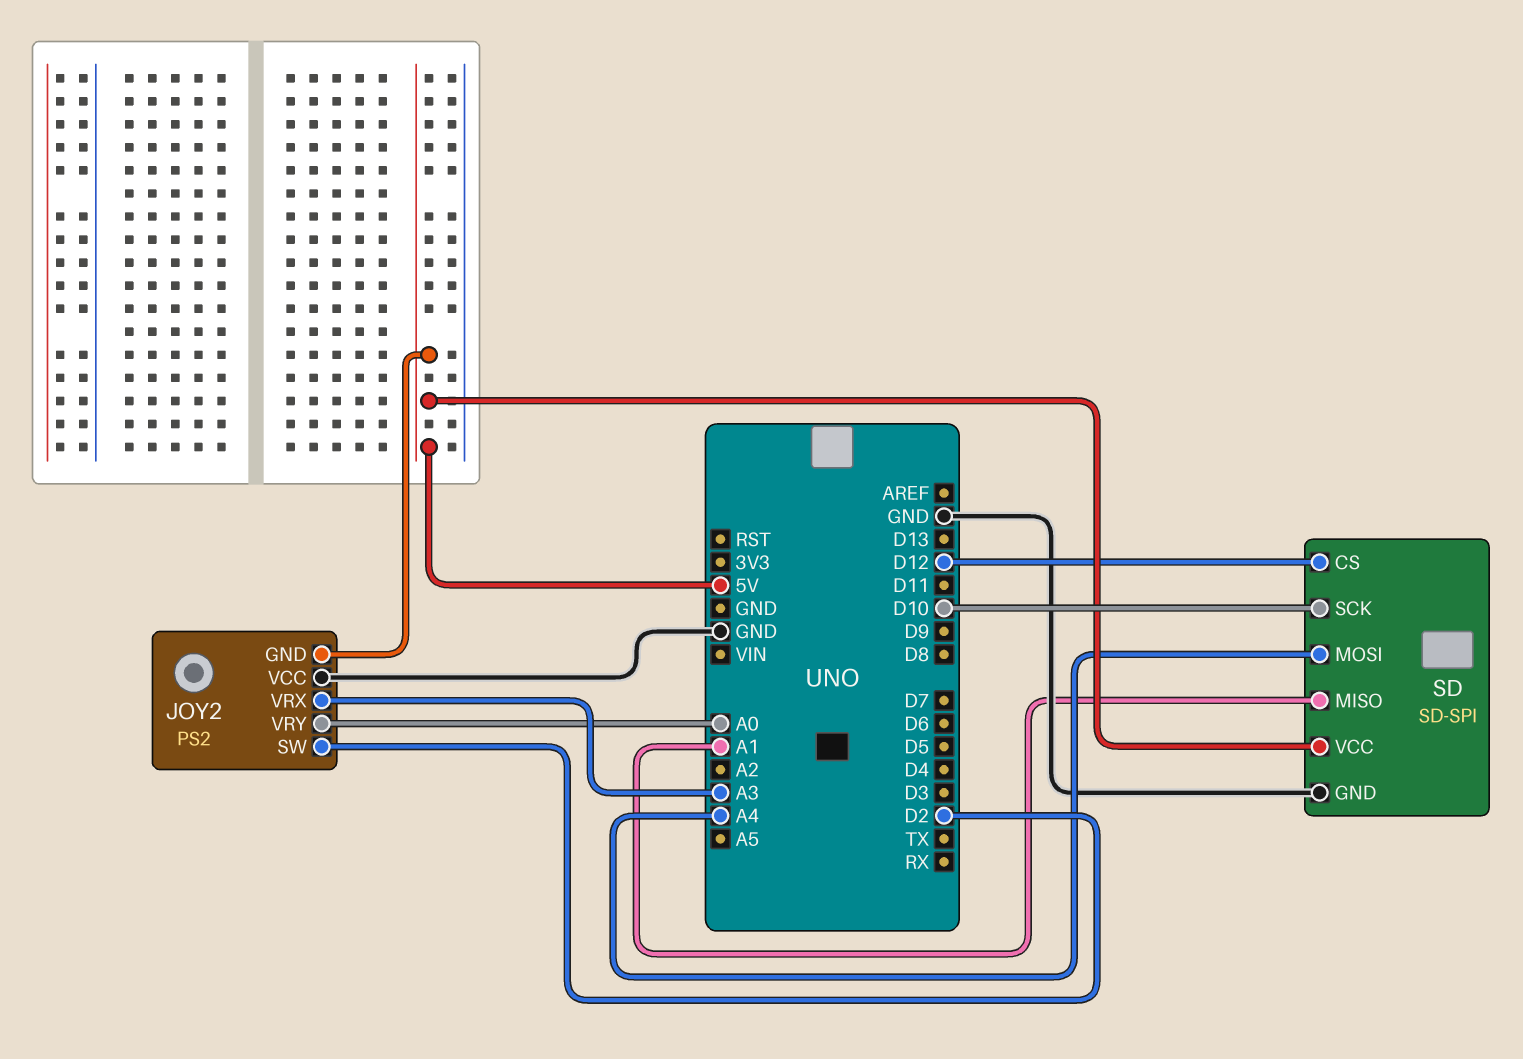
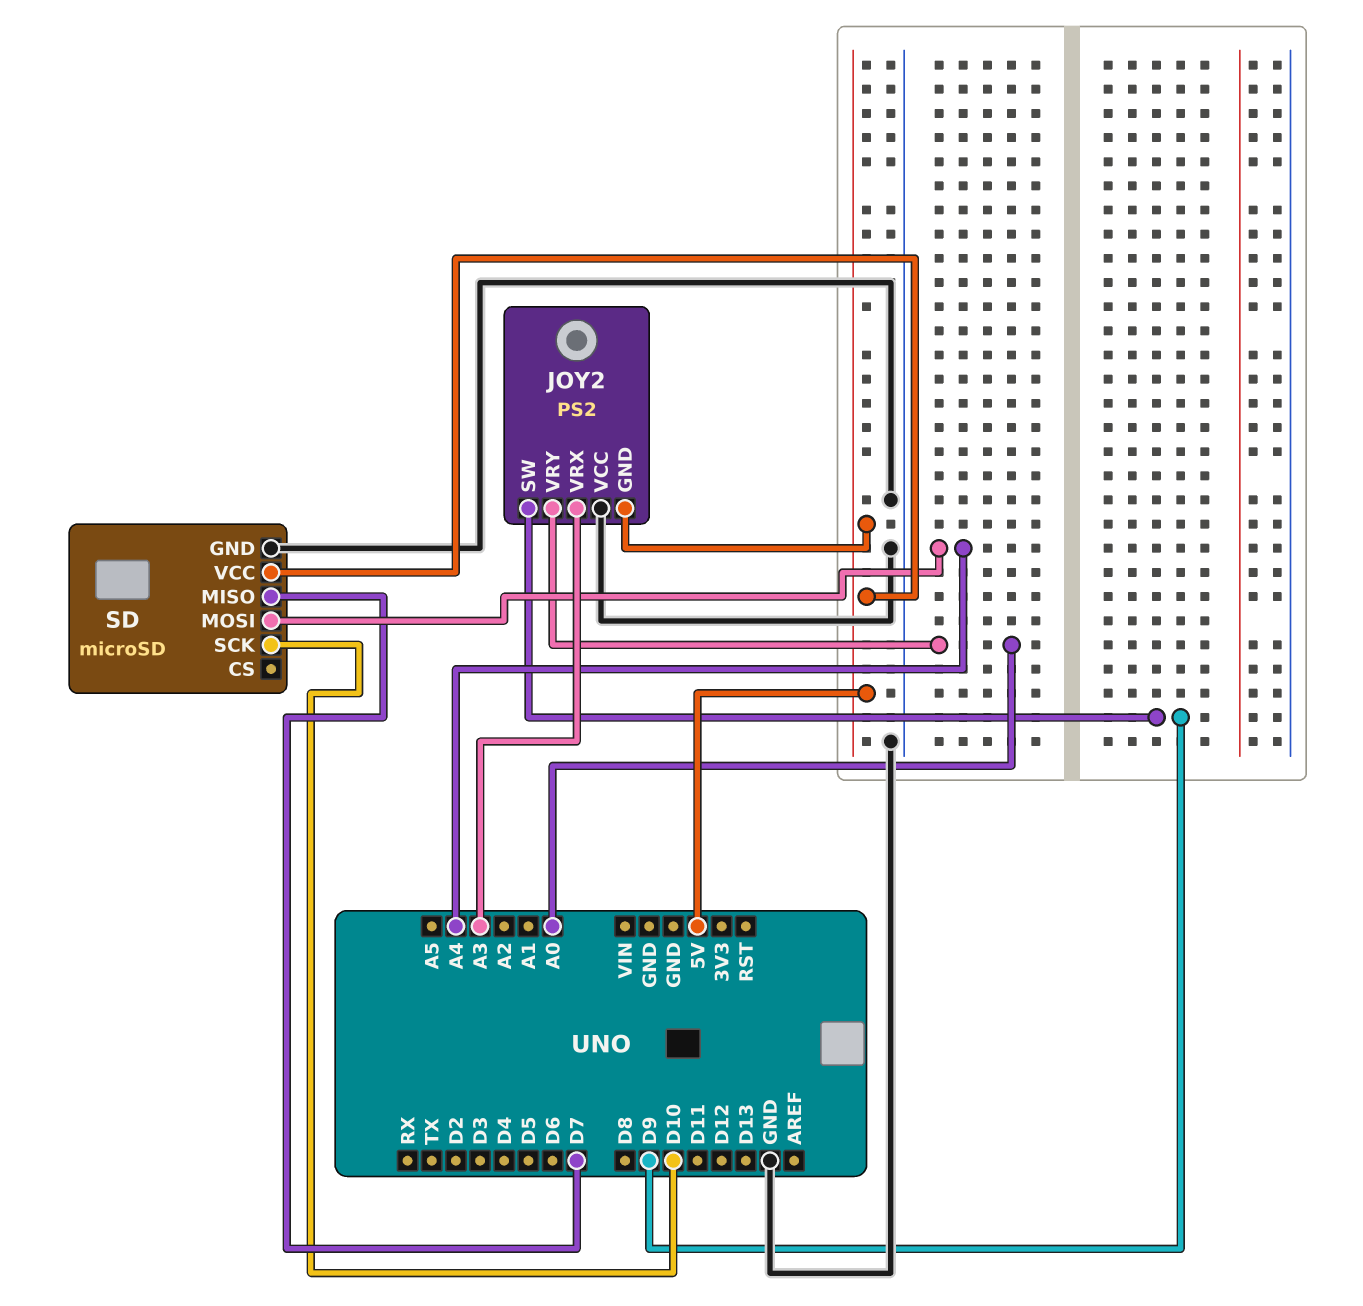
JOY2 pin SW: D2 -> D9
SD: SD-SPI -> microSD
SD pin CS: D12 -> none
SD pin MISO: A1 -> D7

